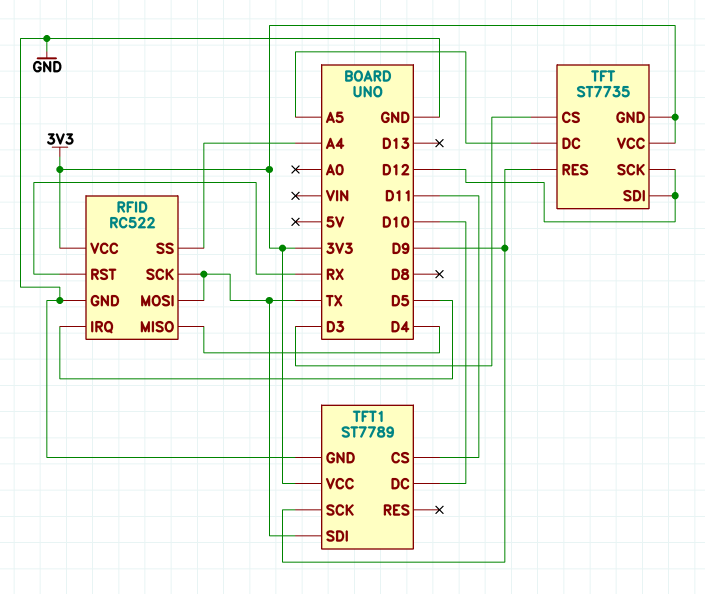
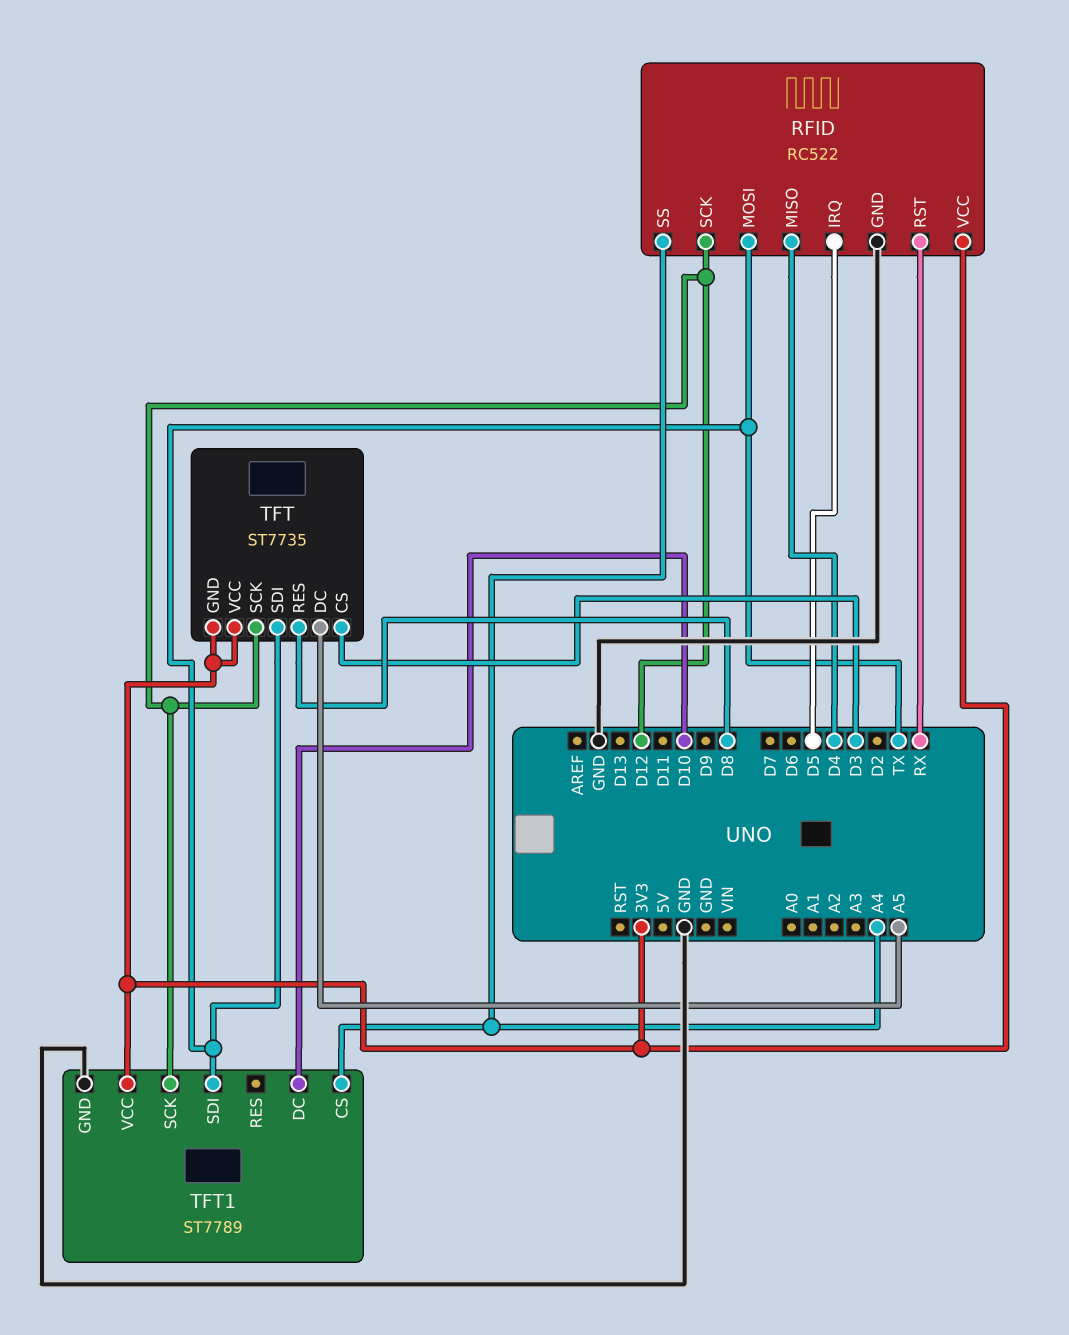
RFID pin SCK: TX -> D12
TFT pin RES: D9 -> D8
TFT pin SDI: D12 -> TX
TFT1 pin CS: D11 -> A4
TFT1 pin SCK: D9 -> D12

